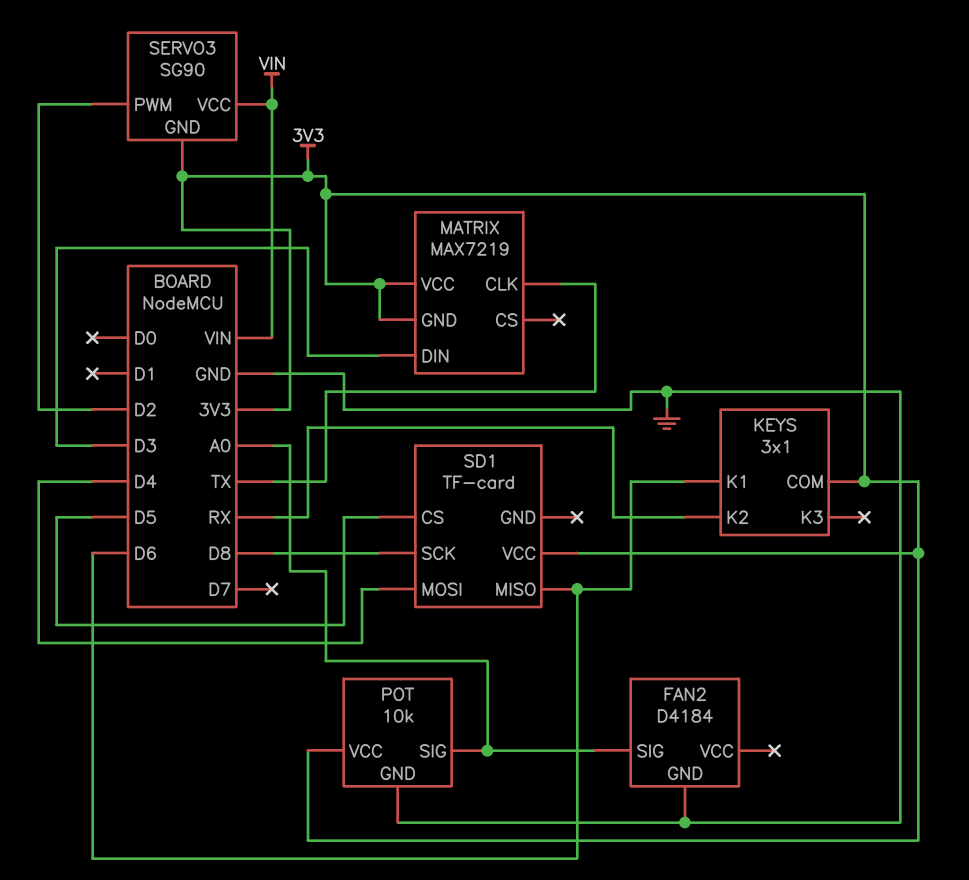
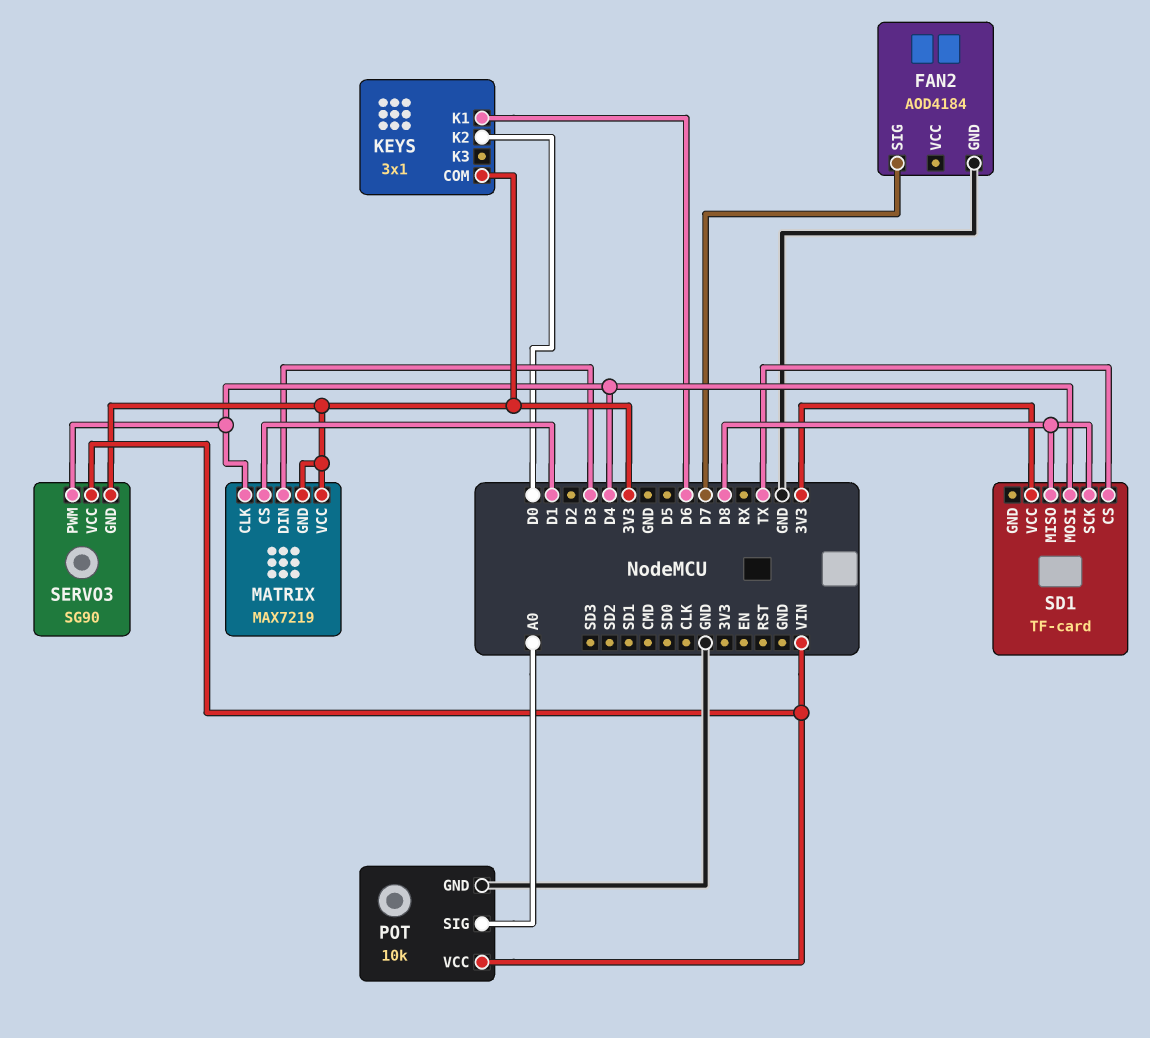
FAN2: D4184 -> AOD4184
FAN2 pin SIG: A0 -> D7
KEYS pin K2: RX -> D0
MATRIX pin CLK: TX -> D4
MATRIX pin CS: none -> D1
POT pin VCC: 3V3 -> VIN
SD1 pin CS: D5 -> TX
SD1 pin MISO: D6 -> D8
SERVO3 pin PWM: D2 -> D4

